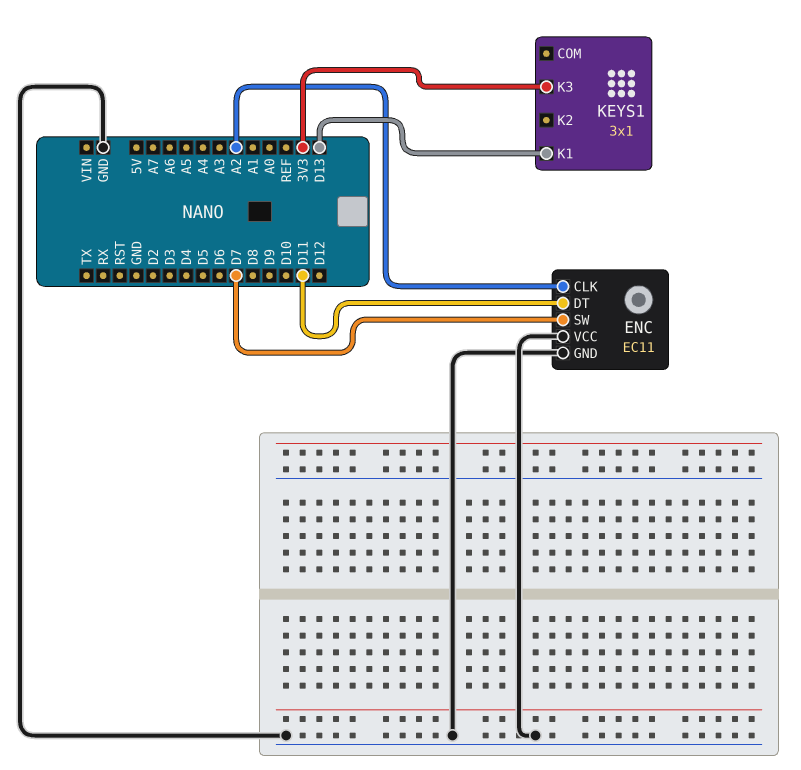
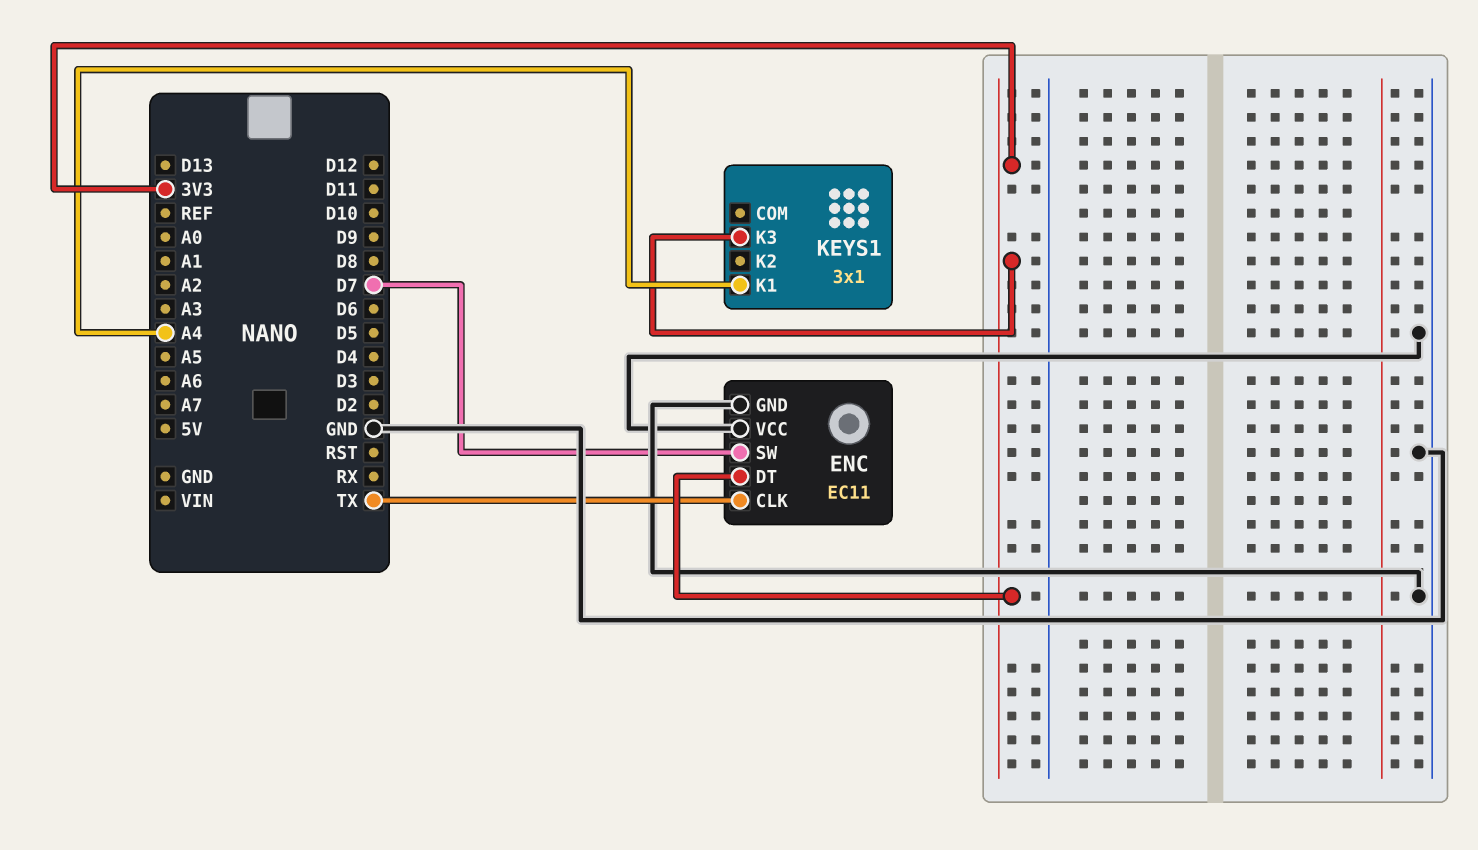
ENC pin CLK: A2 -> TX
ENC pin DT: D11 -> 3V3
KEYS1 pin K1: D13 -> A4

